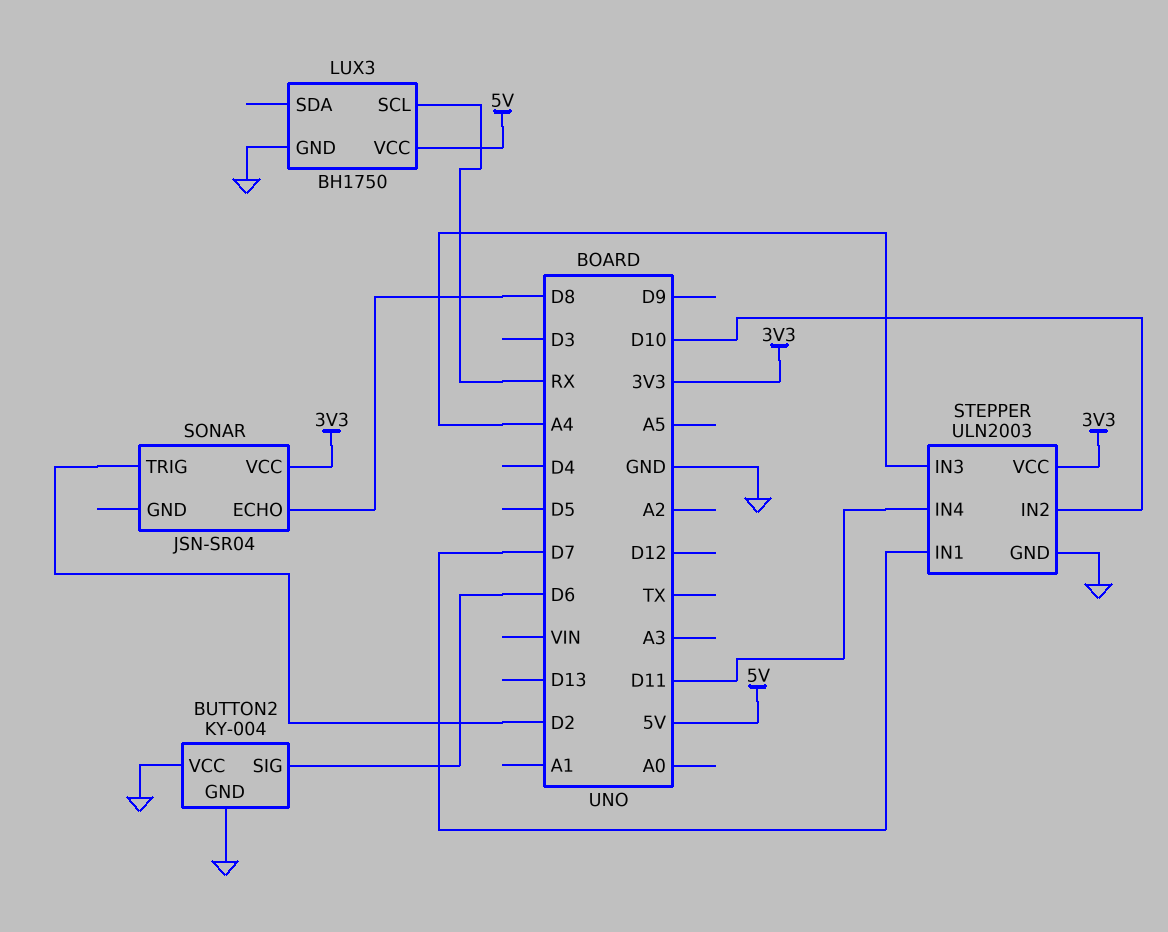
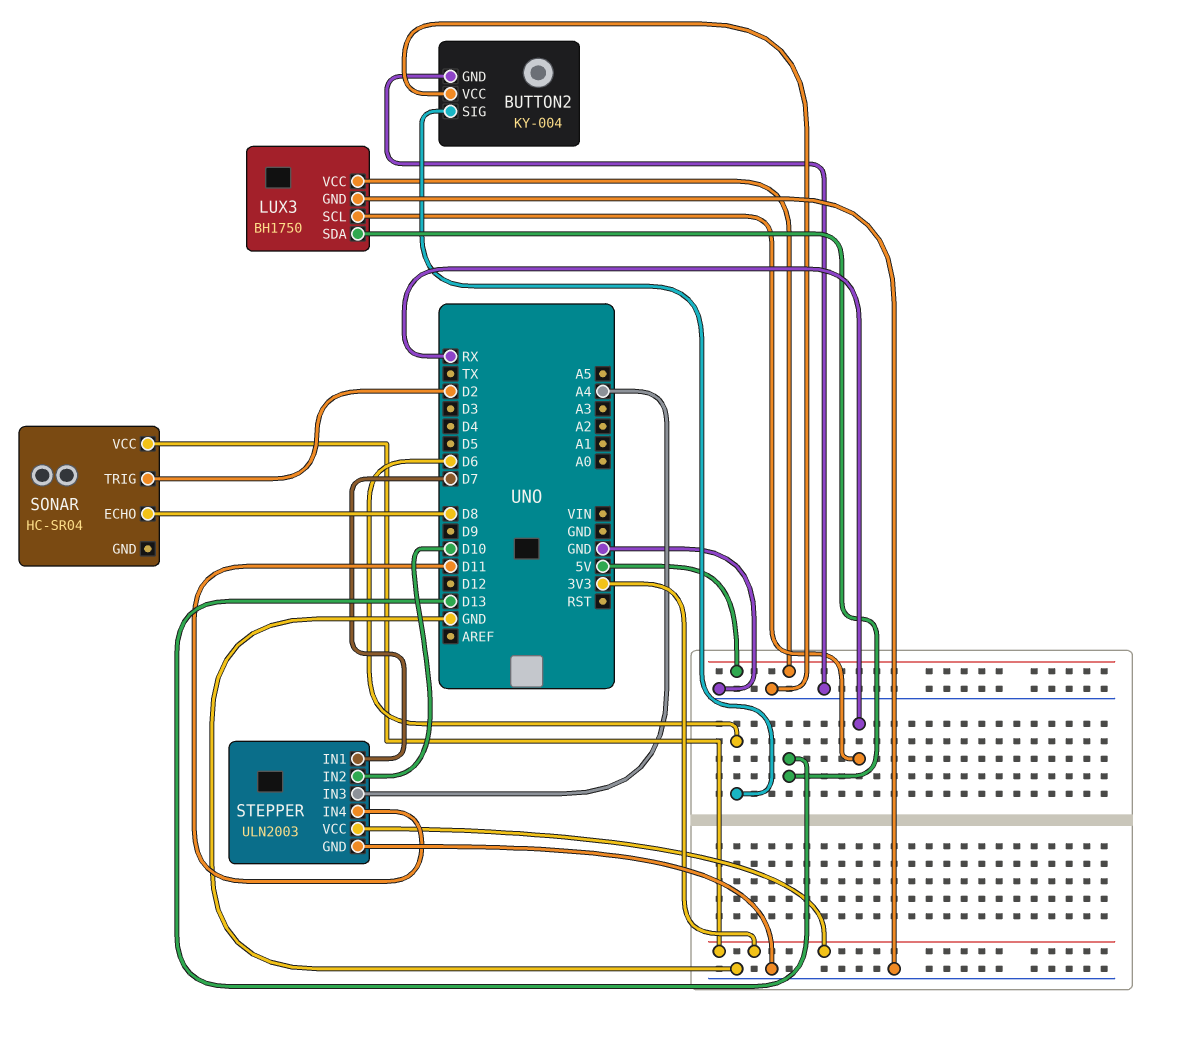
LUX3 pin SDA: none -> D13
SONAR: JSN-SR04 -> HC-SR04

